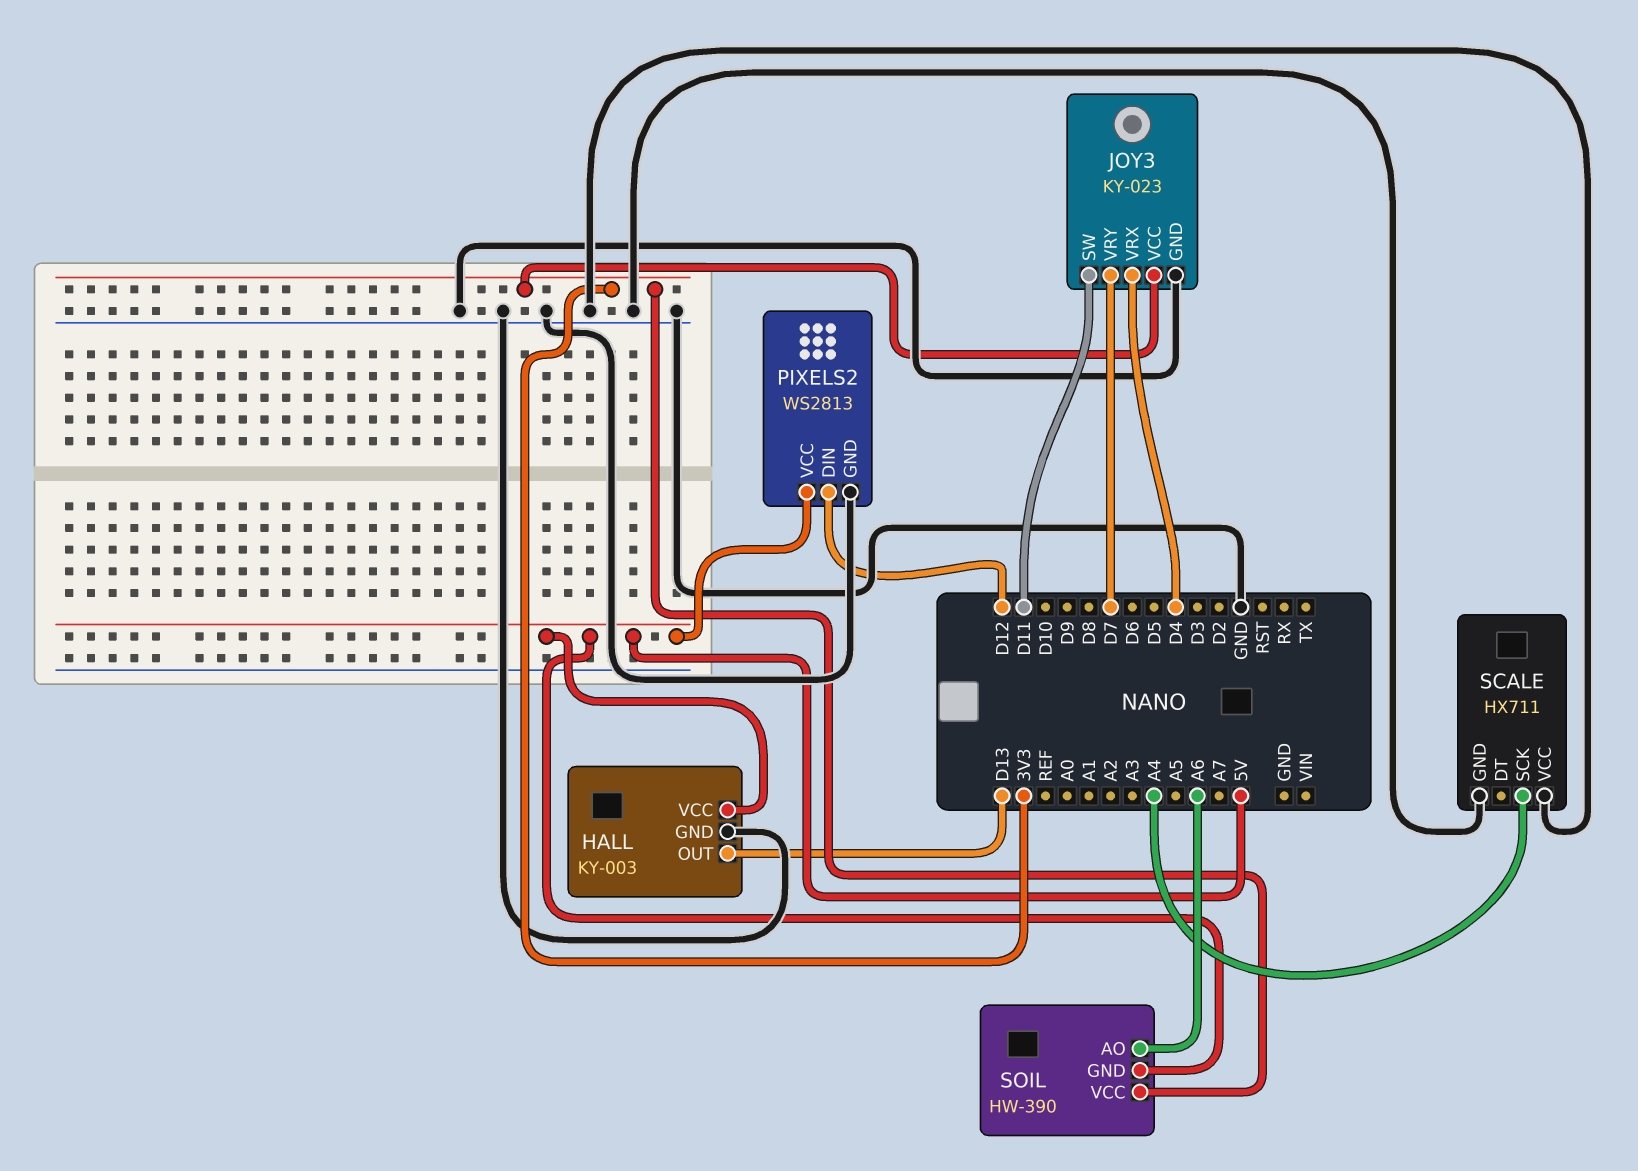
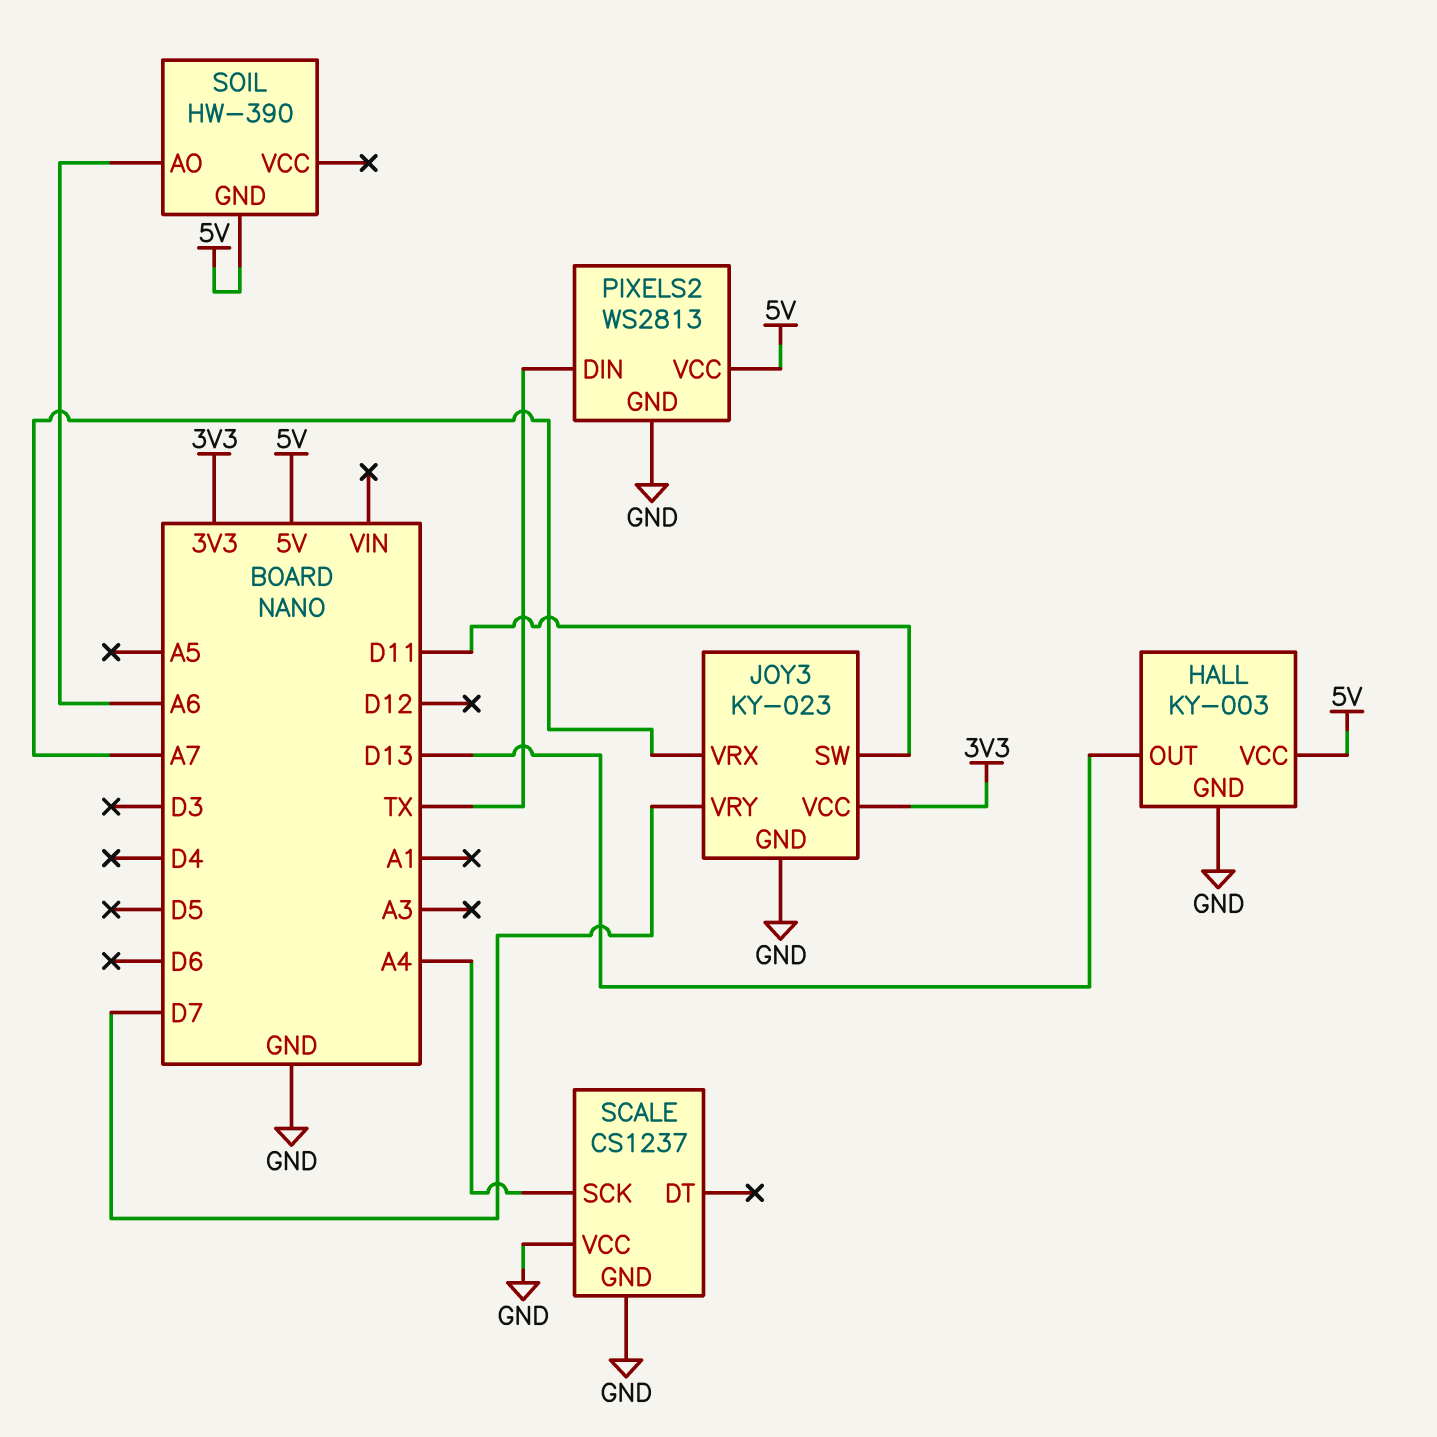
JOY3 pin VRX: D4 -> A7
PIXELS2 pin DIN: D12 -> TX
SCALE: HX711 -> CS1237
SOIL pin VCC: 3V3 -> none

